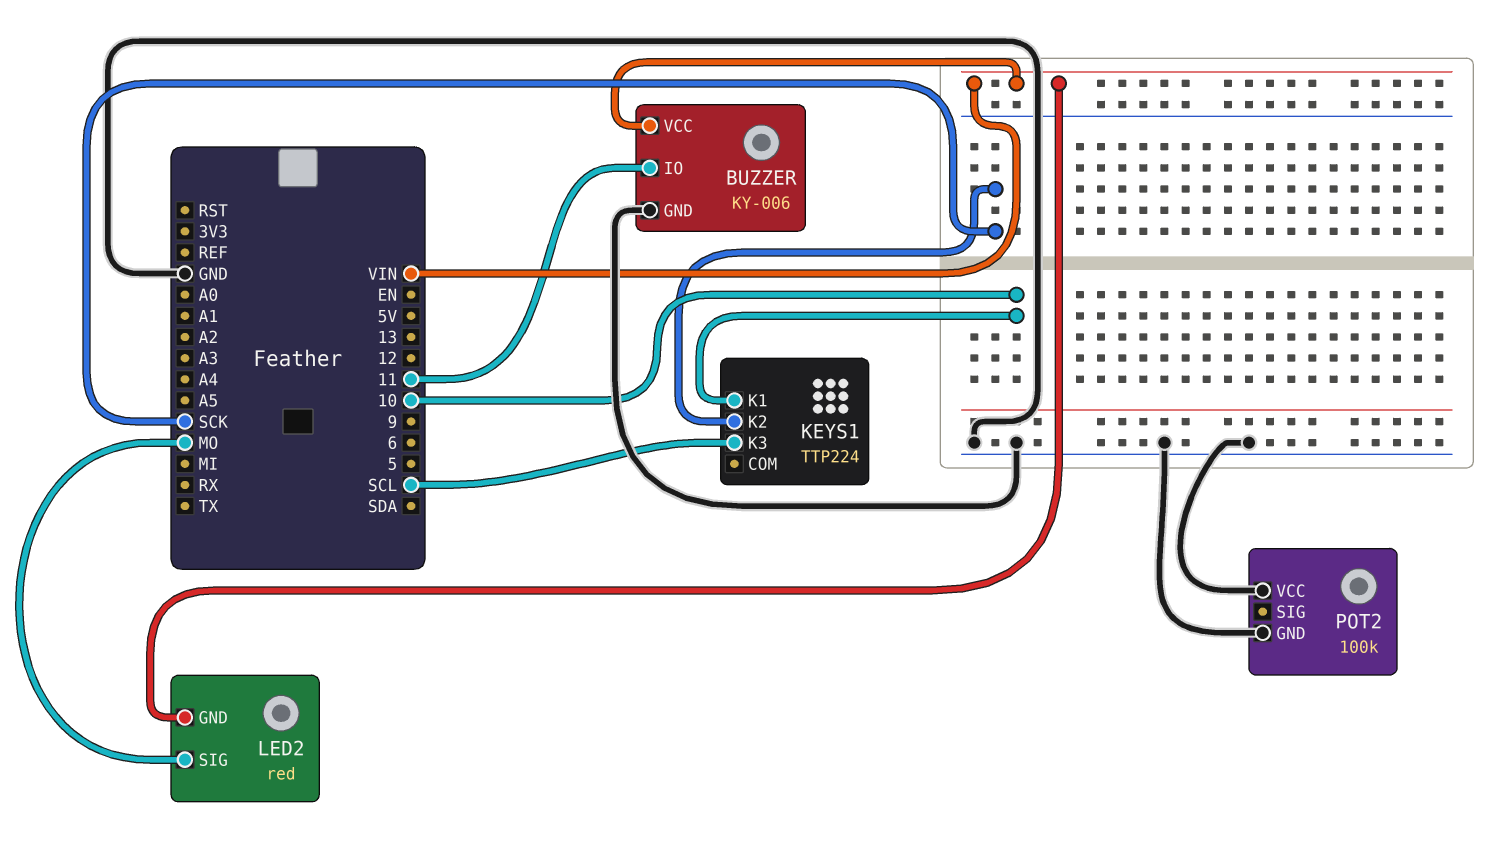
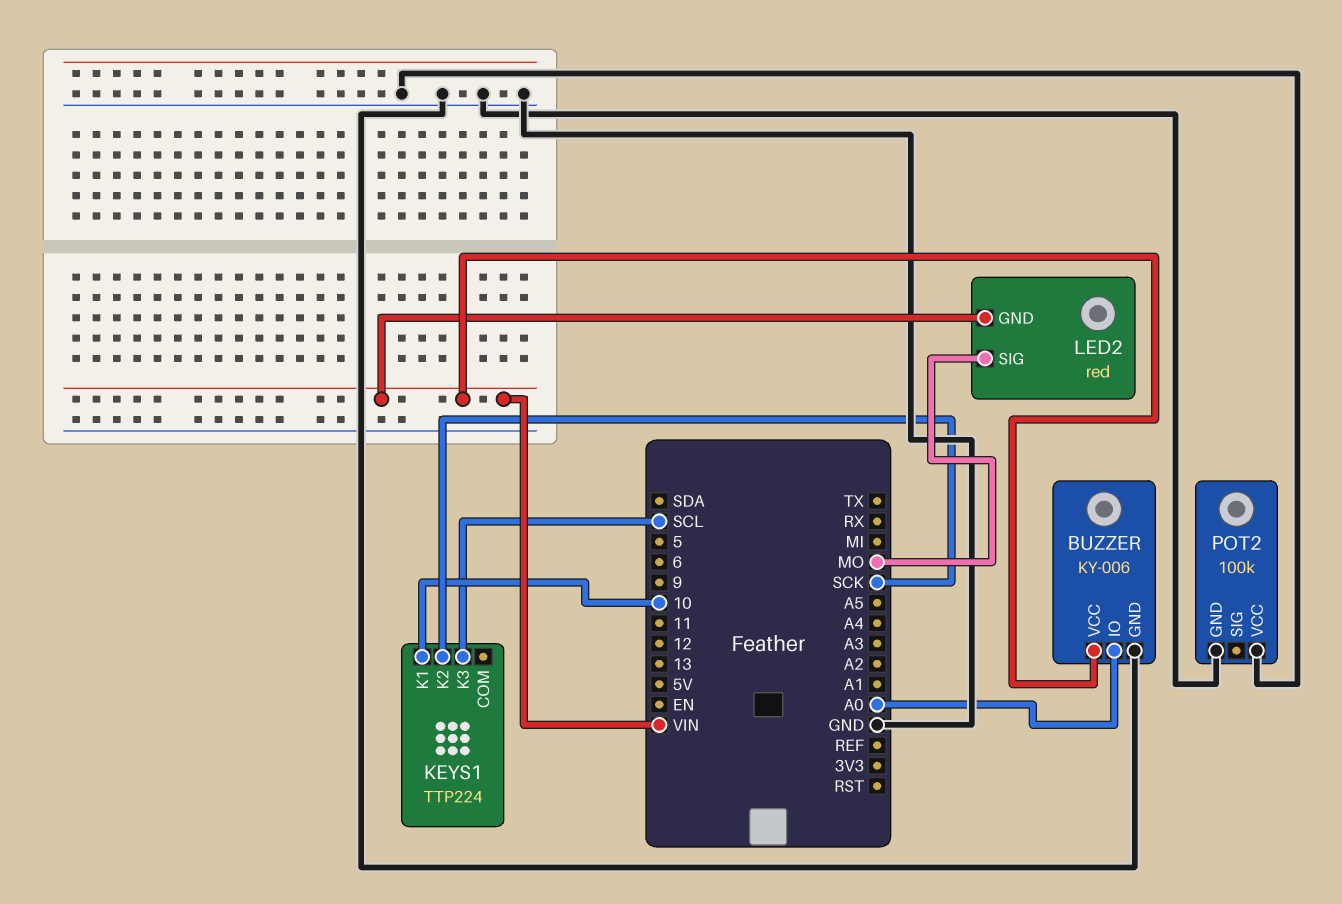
BUZZER pin IO: 11 -> A0

